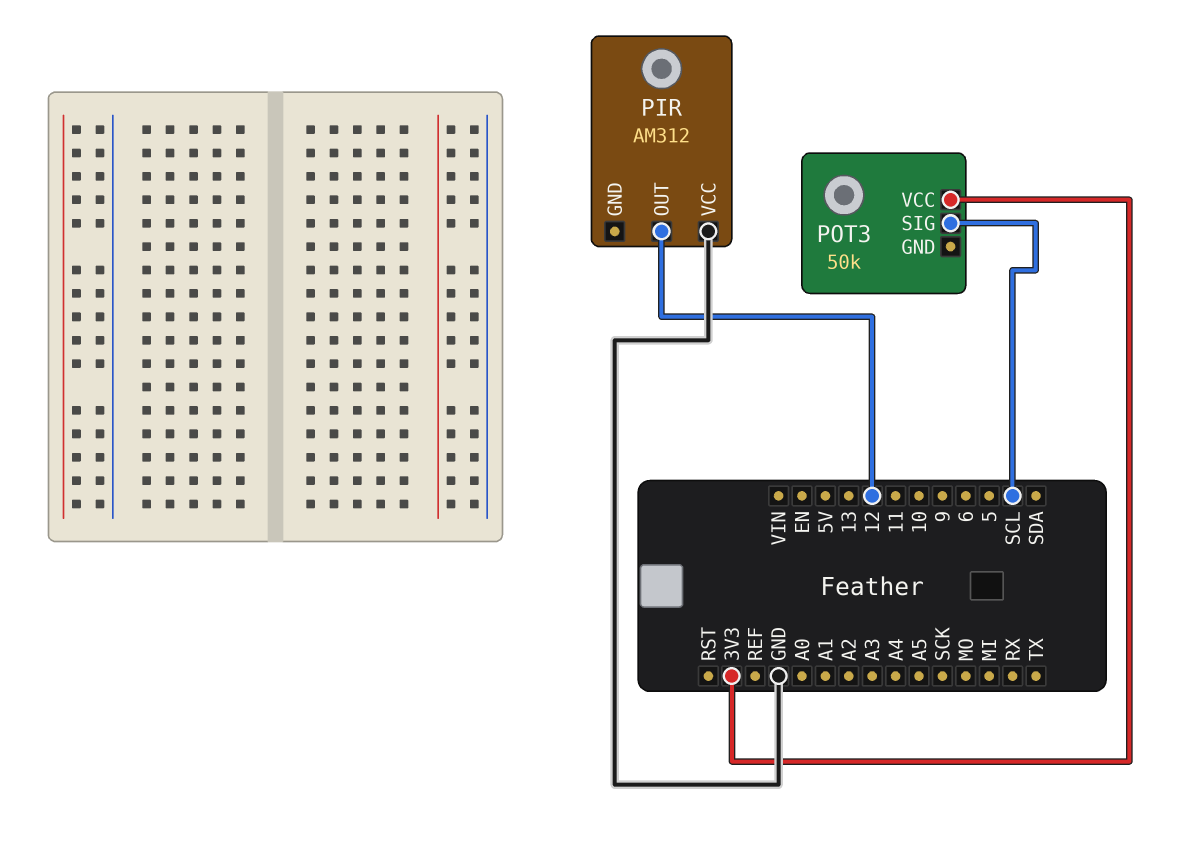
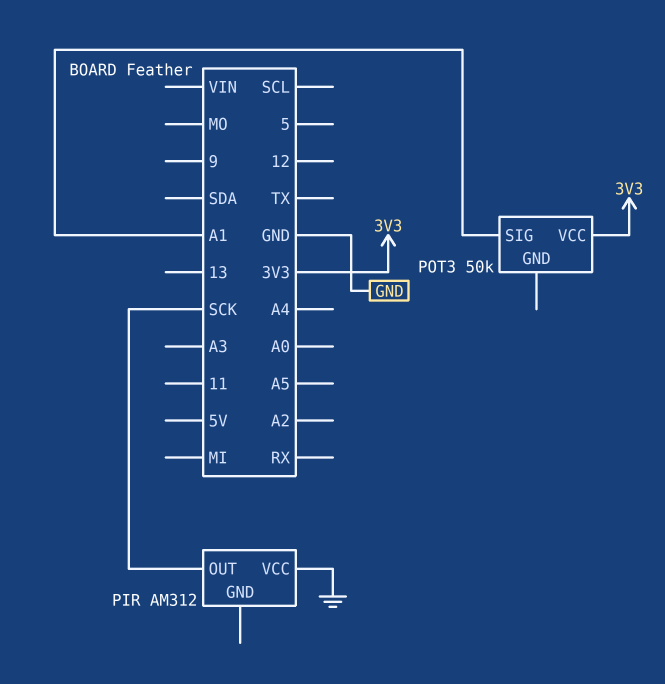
PIR pin OUT: 12 -> SCK
POT3 pin SIG: SCL -> A1

